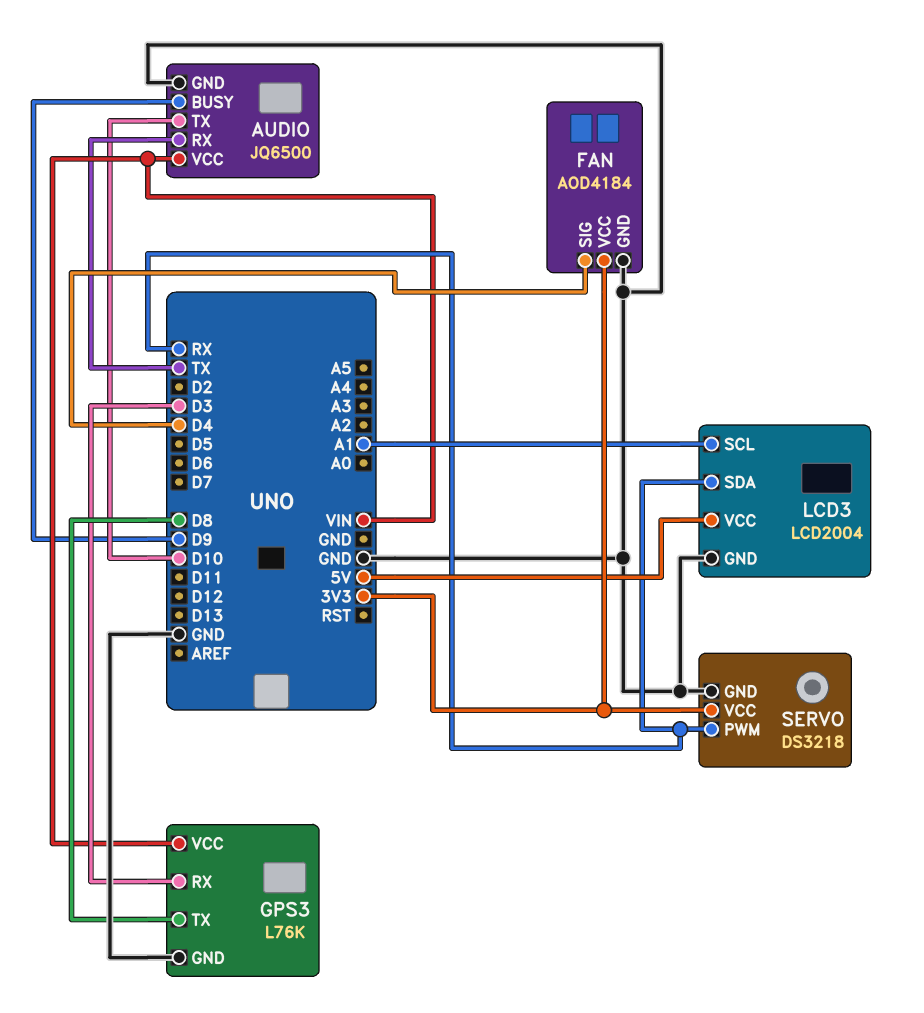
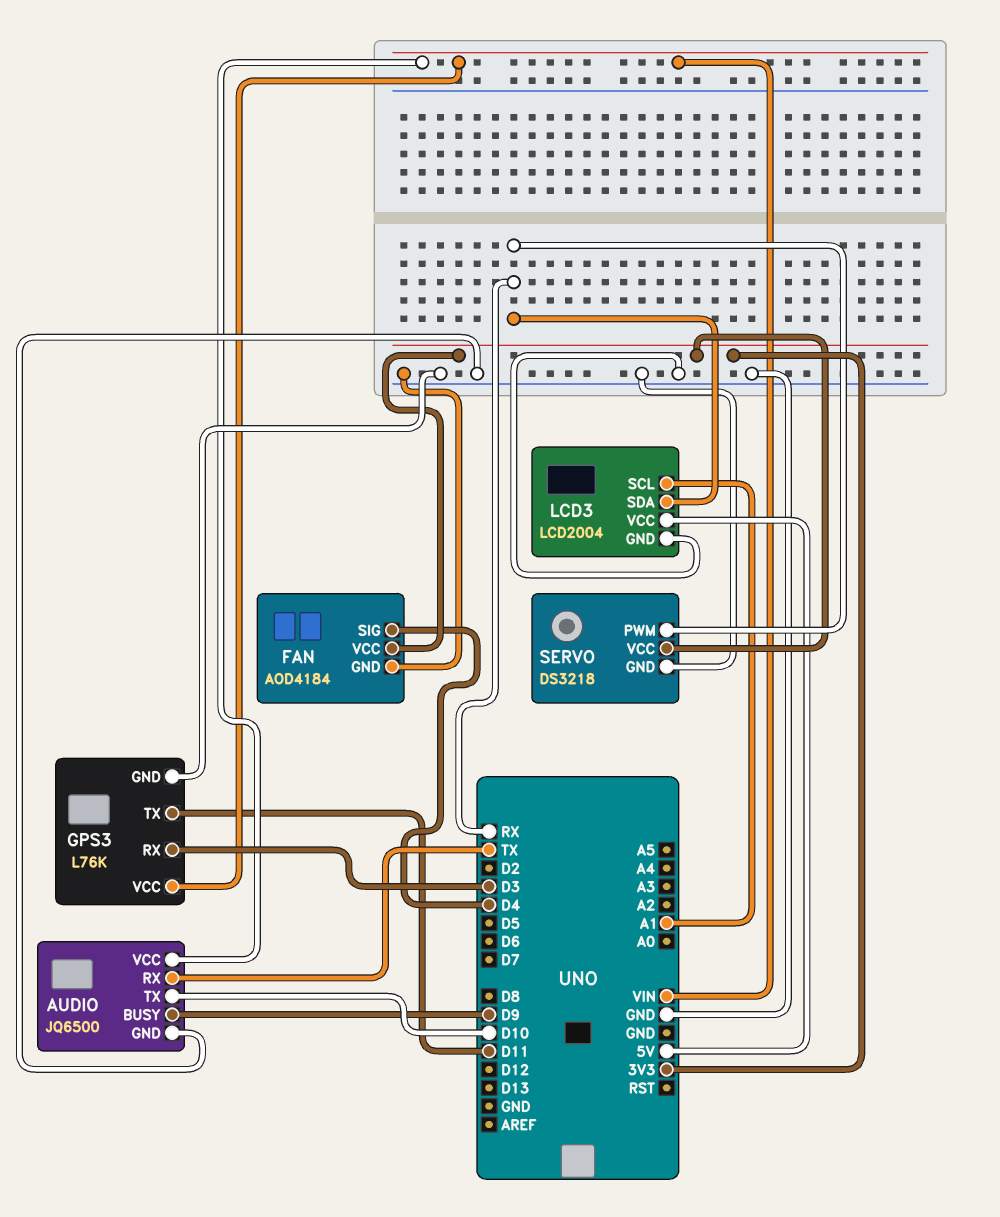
GPS3 pin TX: D8 -> D11

